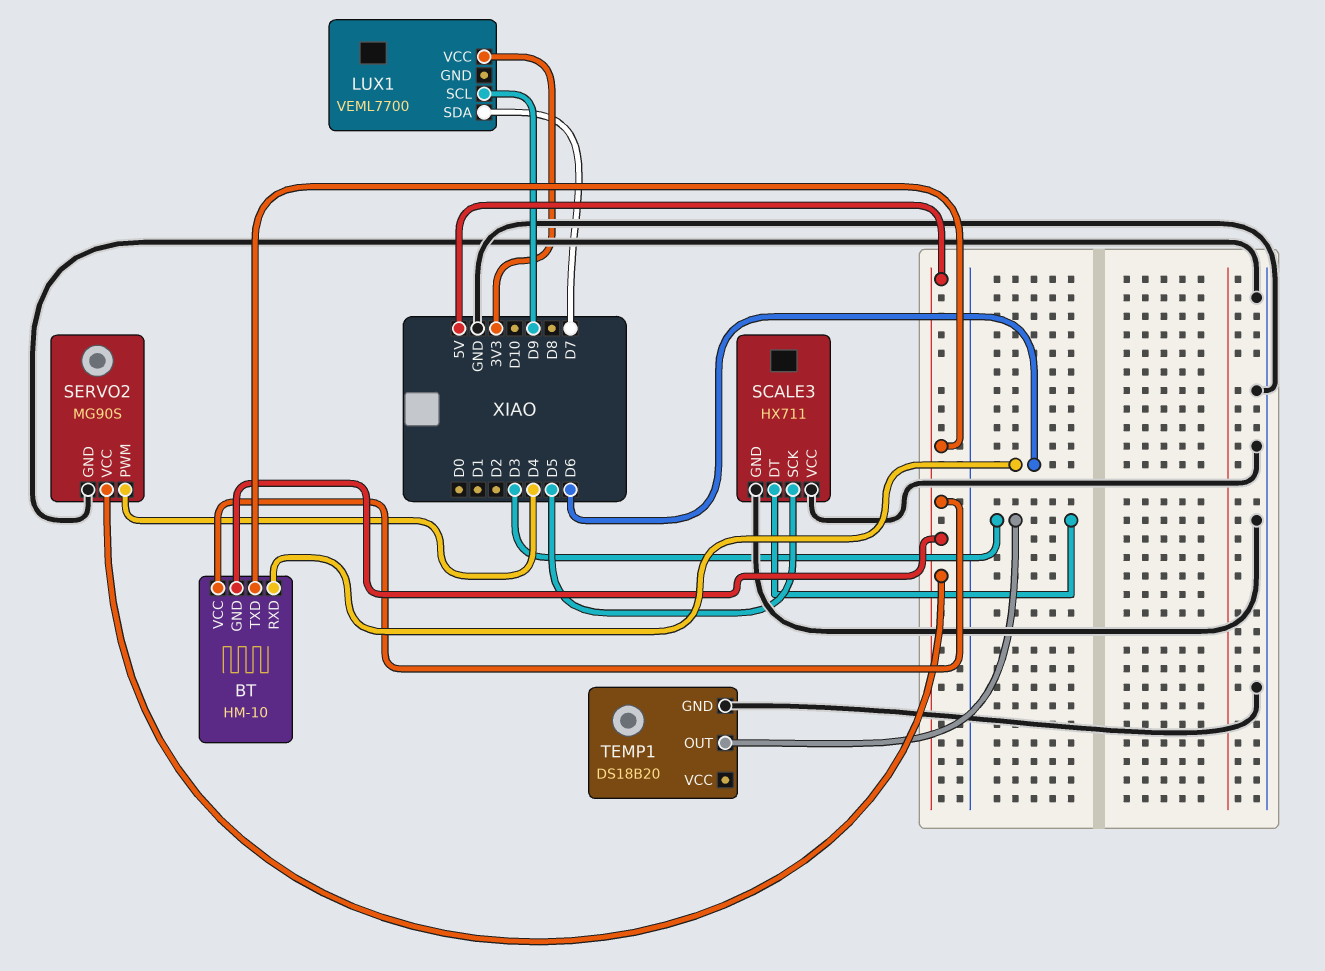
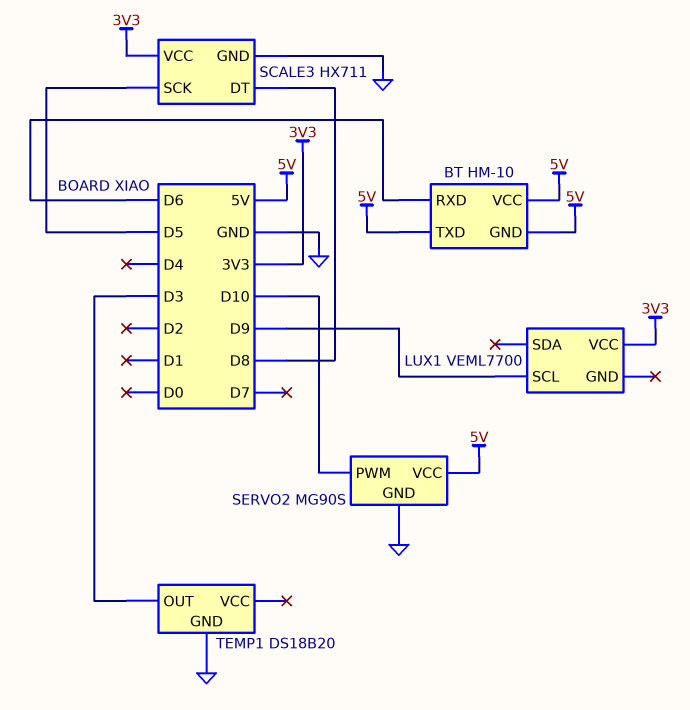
LUX1 pin SDA: D7 -> none
SCALE3 pin DT: D3 -> D8
SCALE3 pin VCC: GND -> 3V3
SERVO2 pin PWM: D4 -> D10

